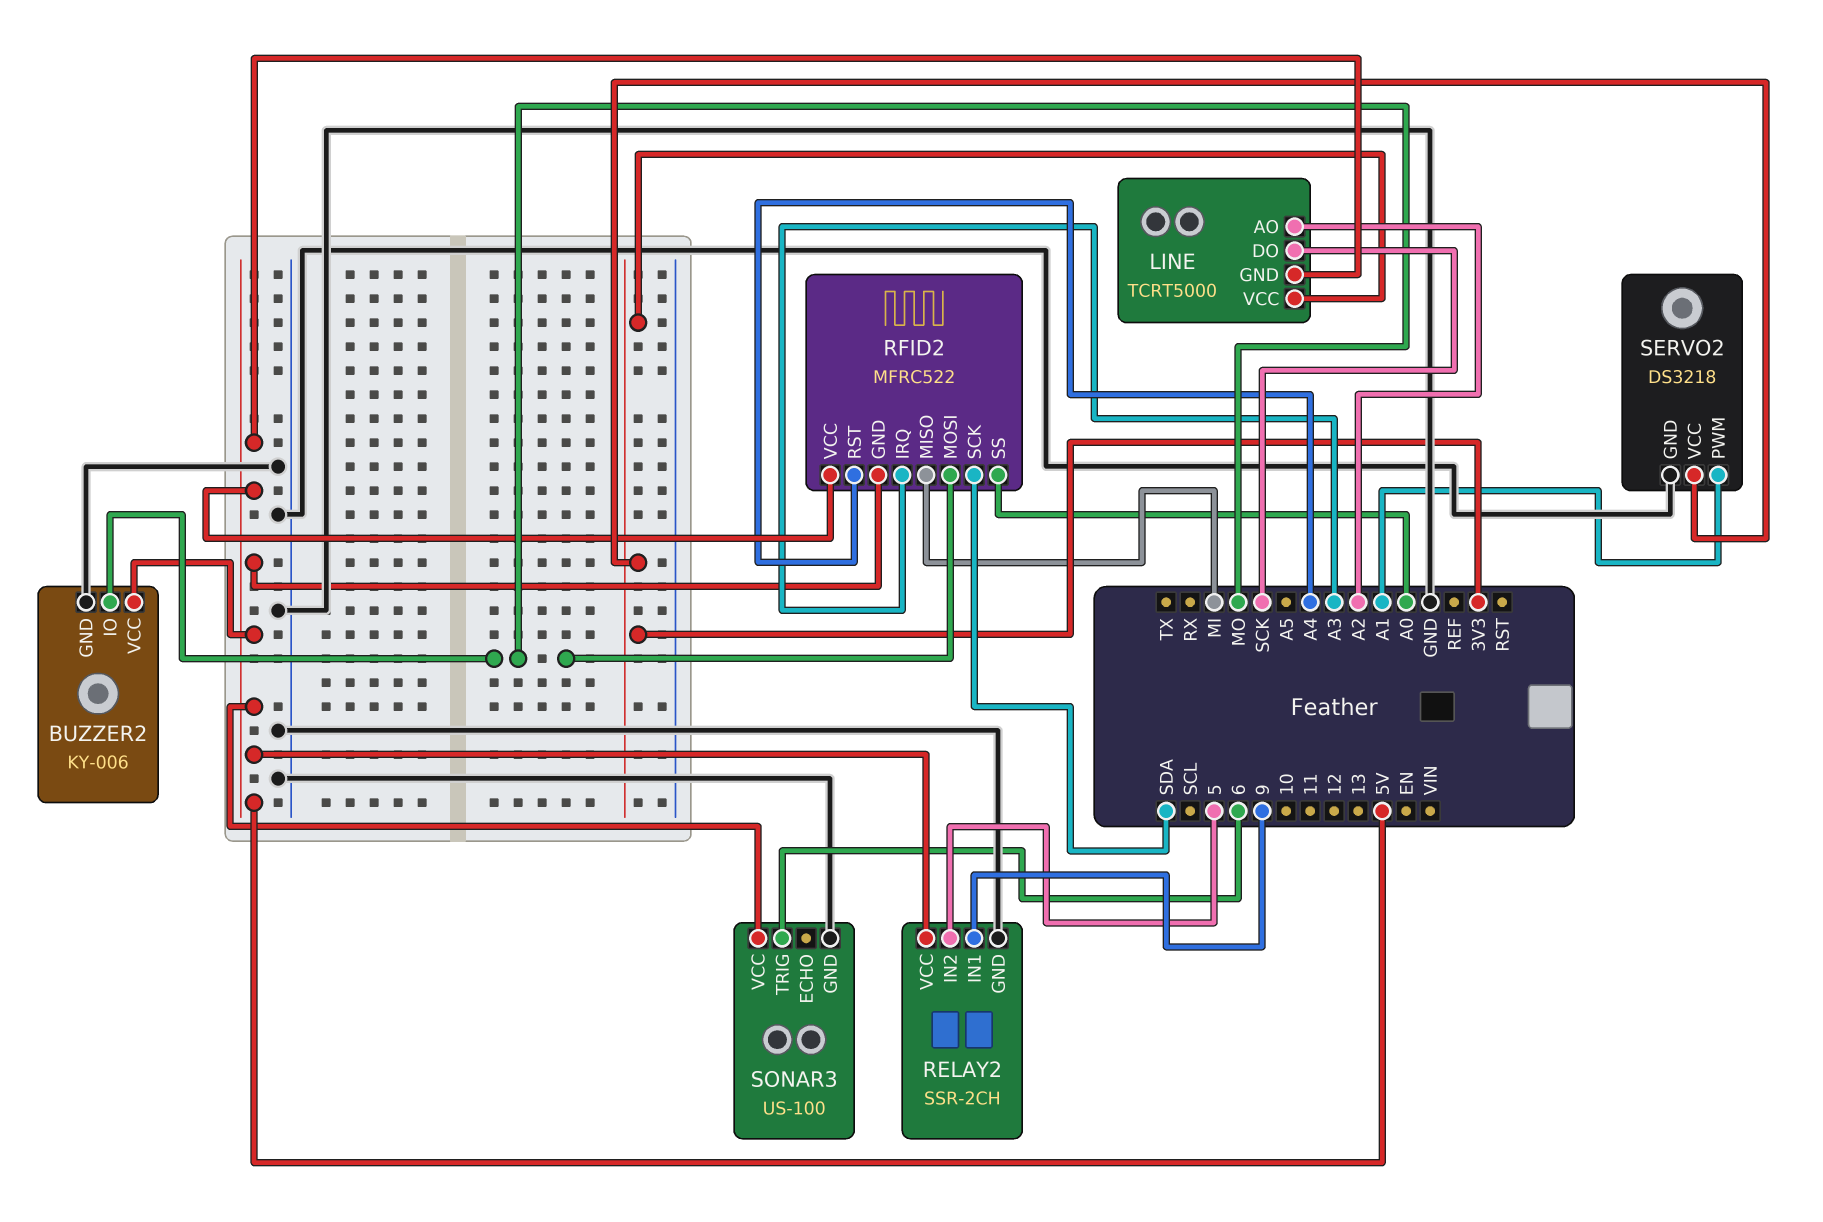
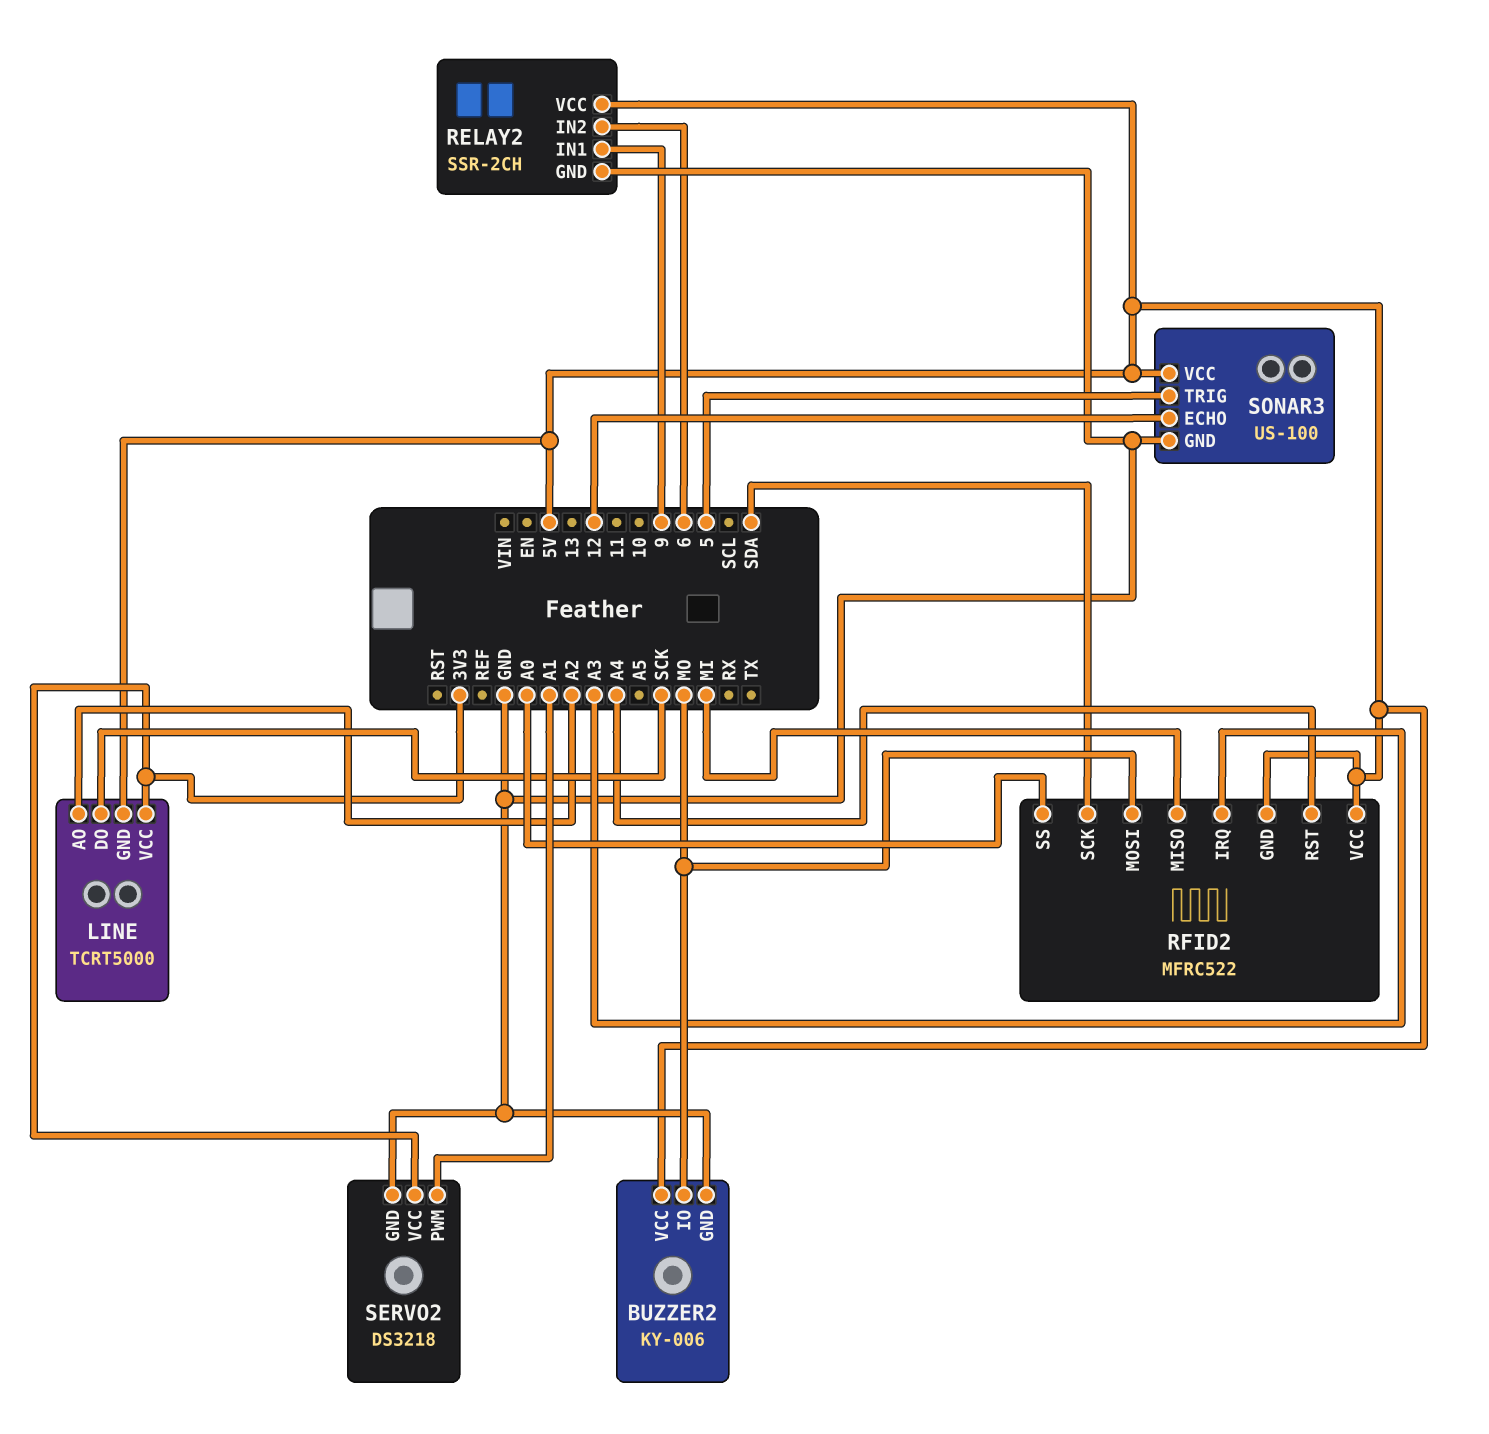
RELAY2 pin IN2: 5 -> 6
SONAR3 pin ECHO: none -> 12
SONAR3 pin TRIG: 6 -> 5

